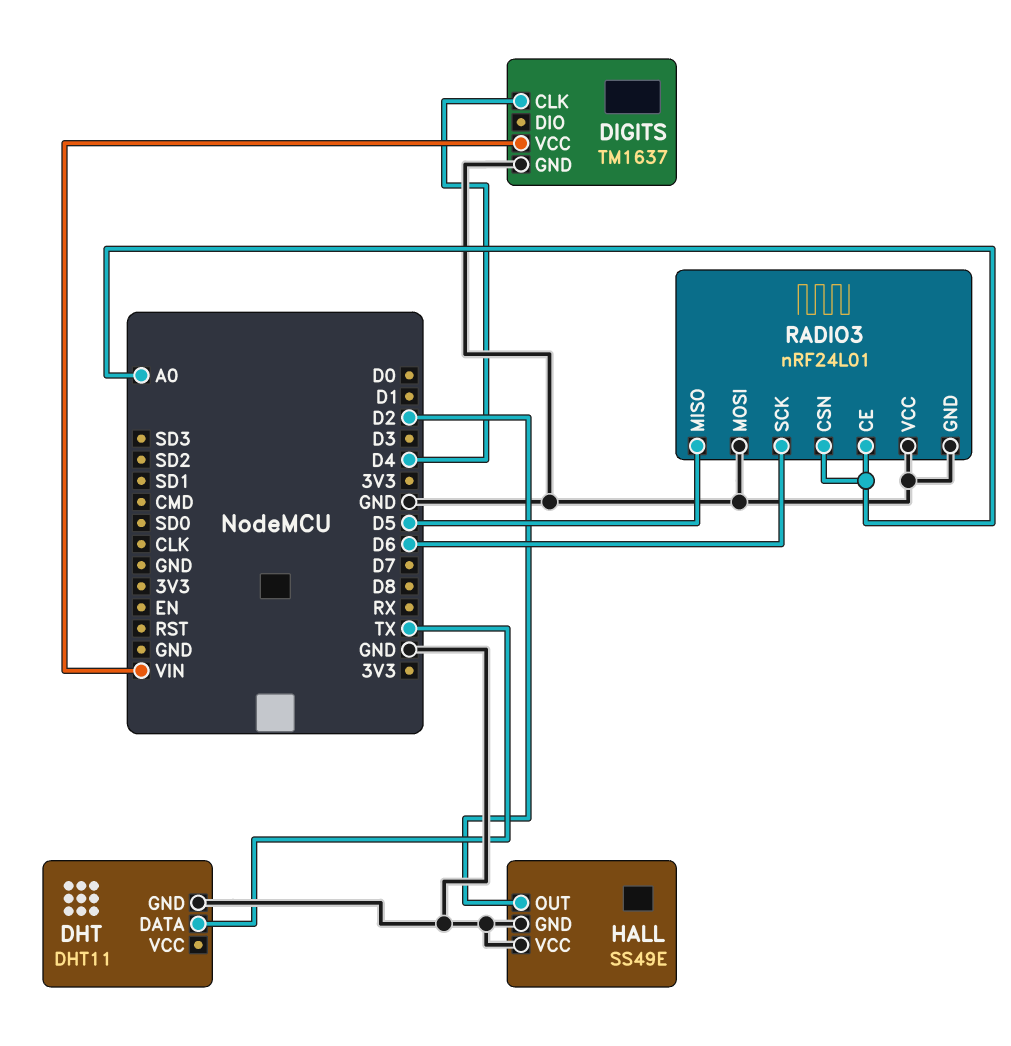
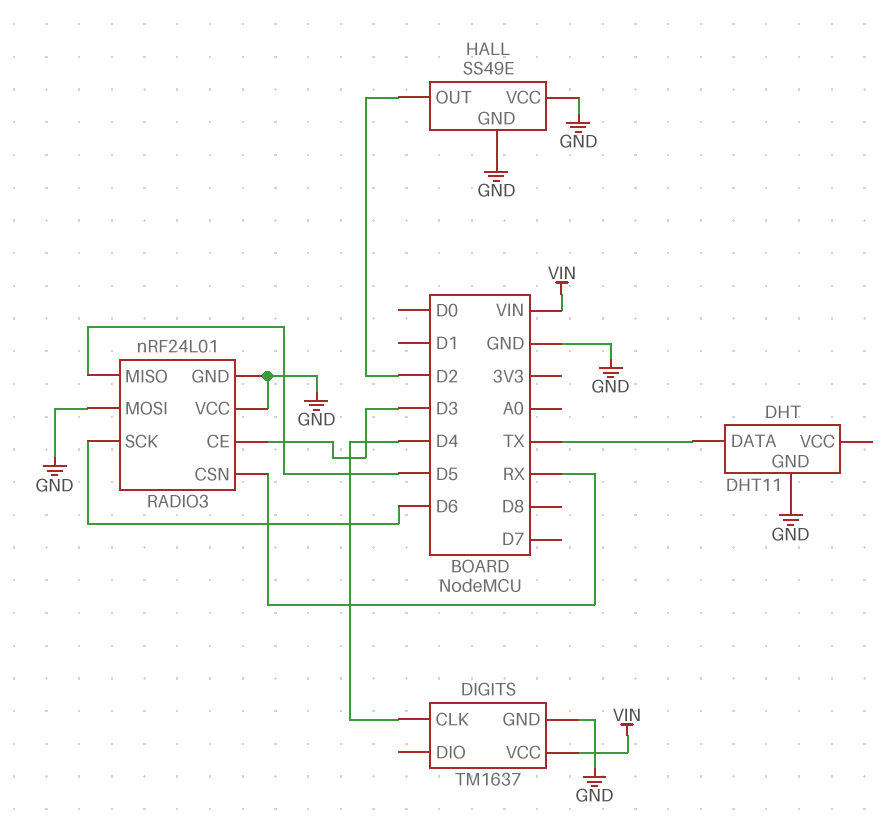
RADIO3 pin CE: A0 -> D3
RADIO3 pin CSN: A0 -> RX

